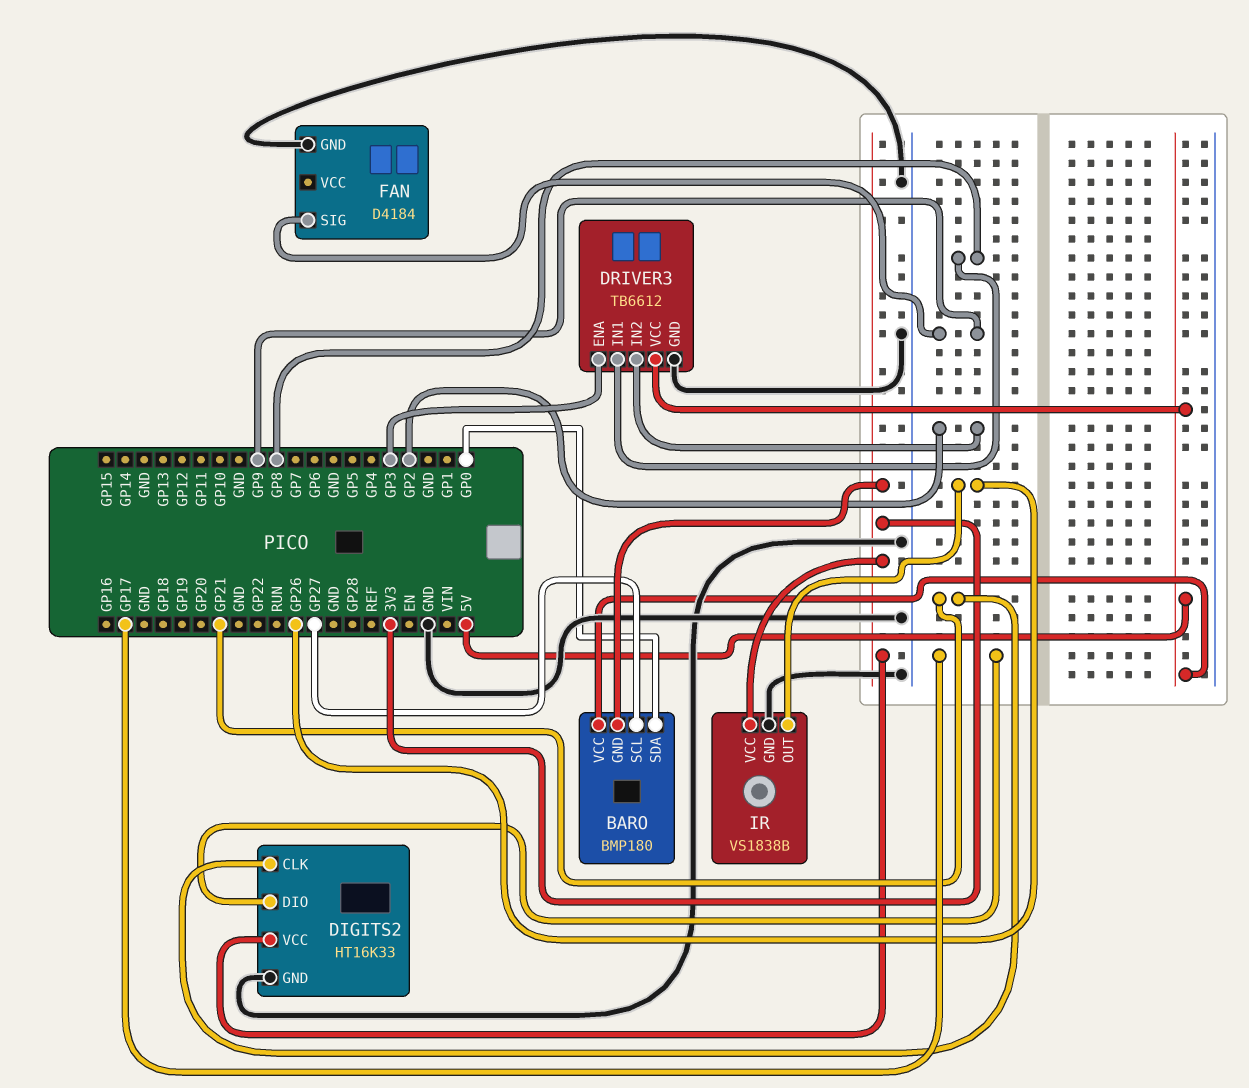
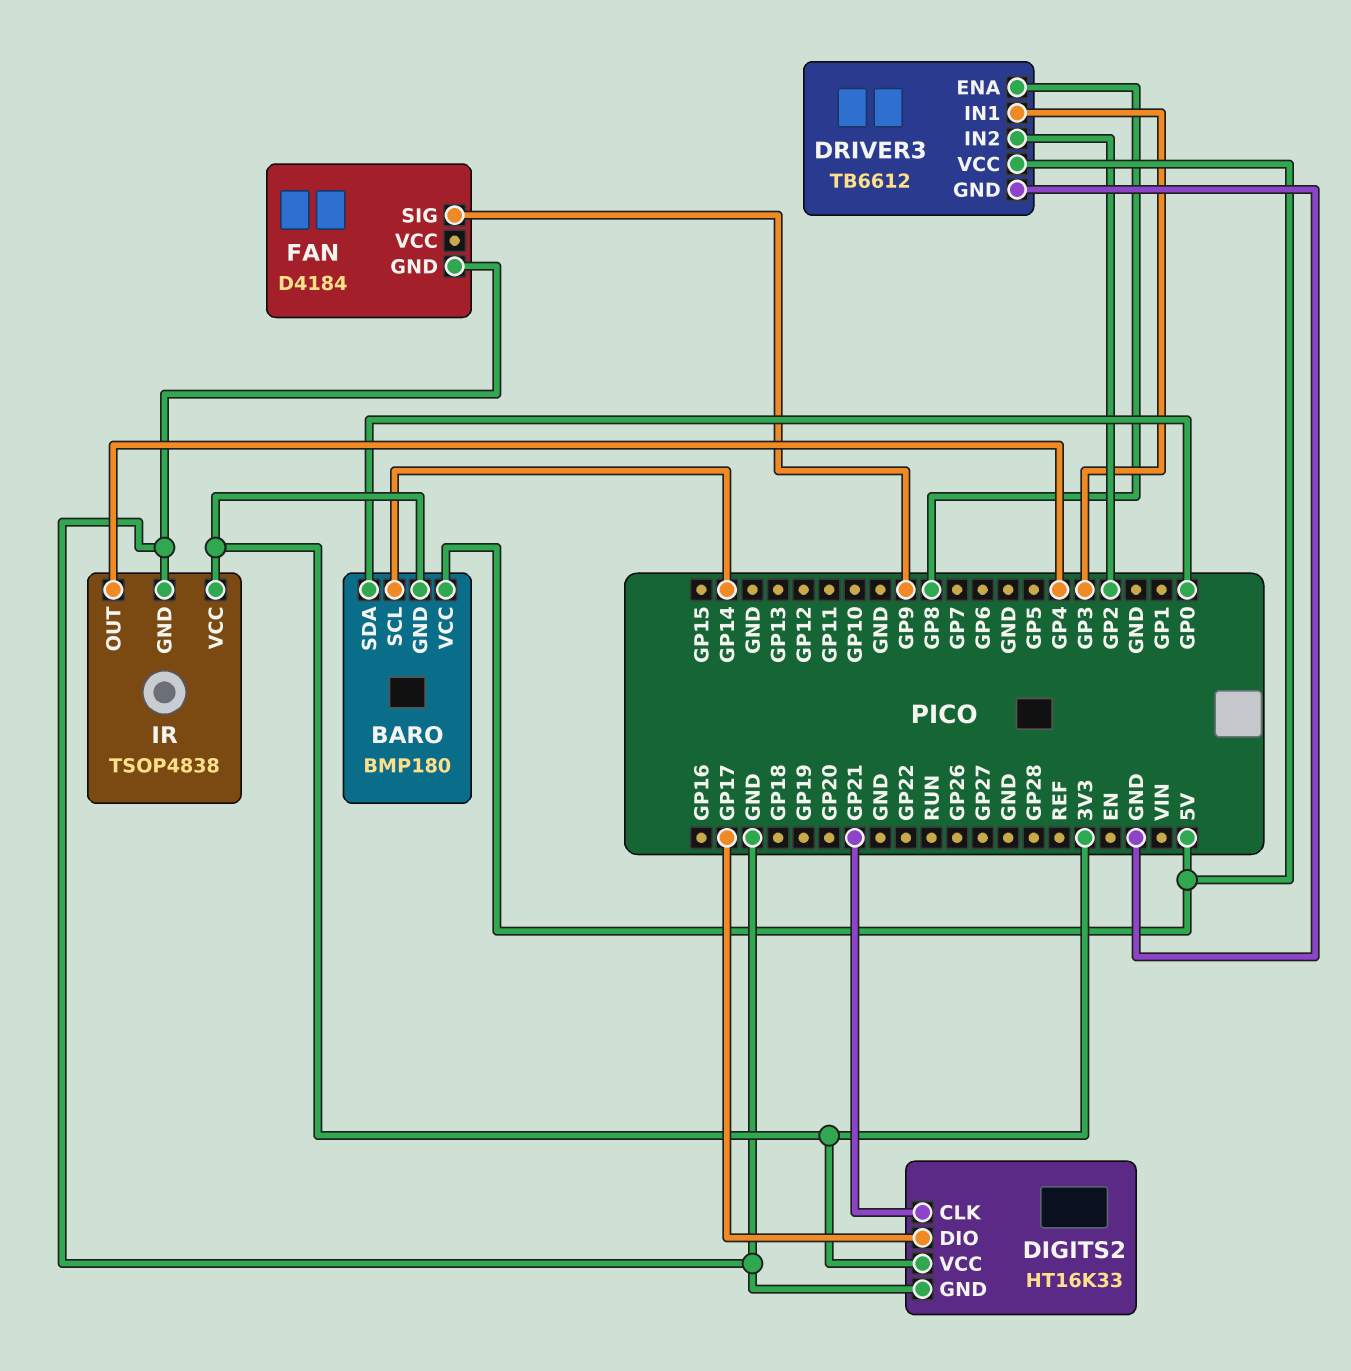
BARO pin SCL: GP27 -> GP14
DRIVER3 pin ENA: GP3 -> GP8
DRIVER3 pin IN1: GP8 -> GP3
IR: VS1838B -> TSOP4838
IR pin OUT: GP26 -> GP4

